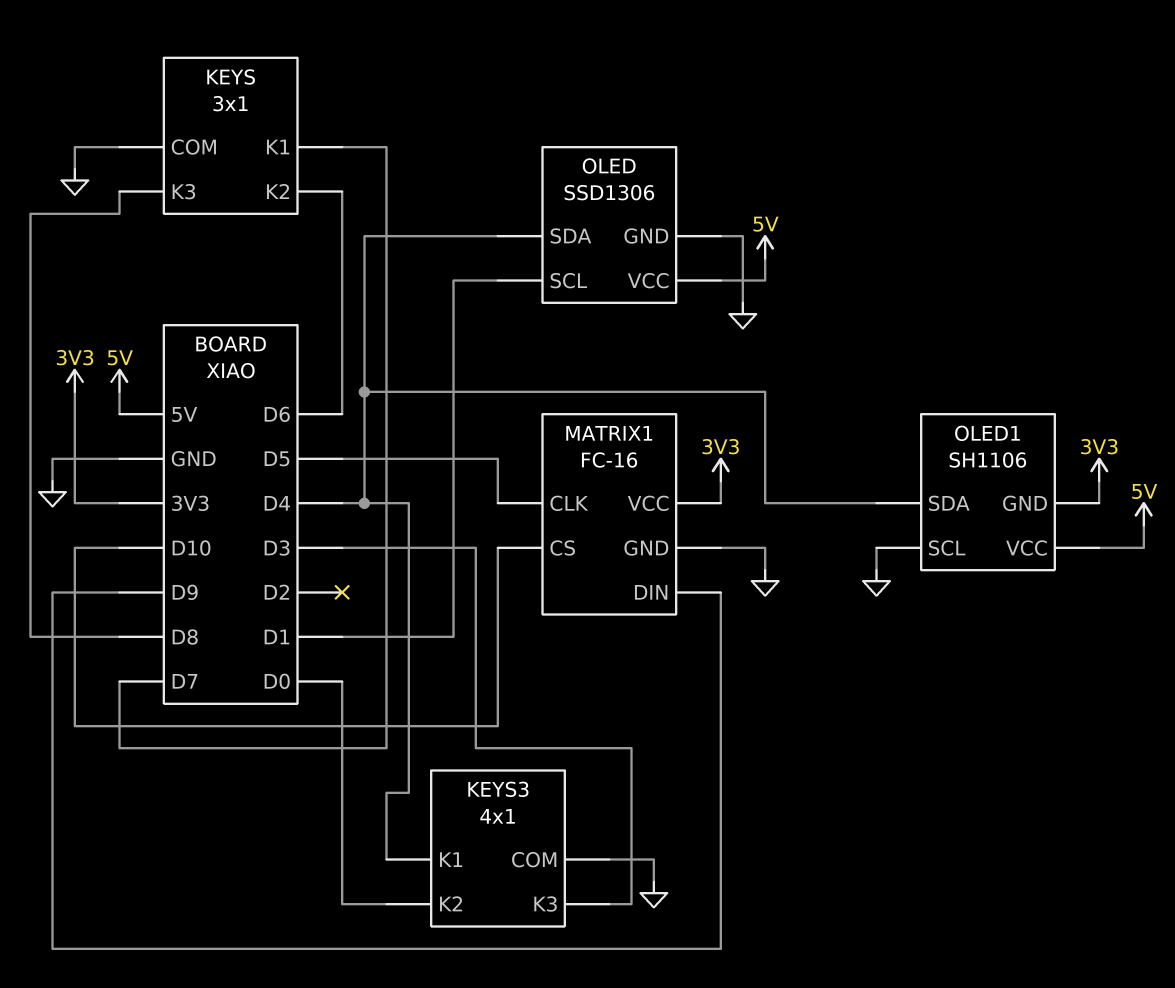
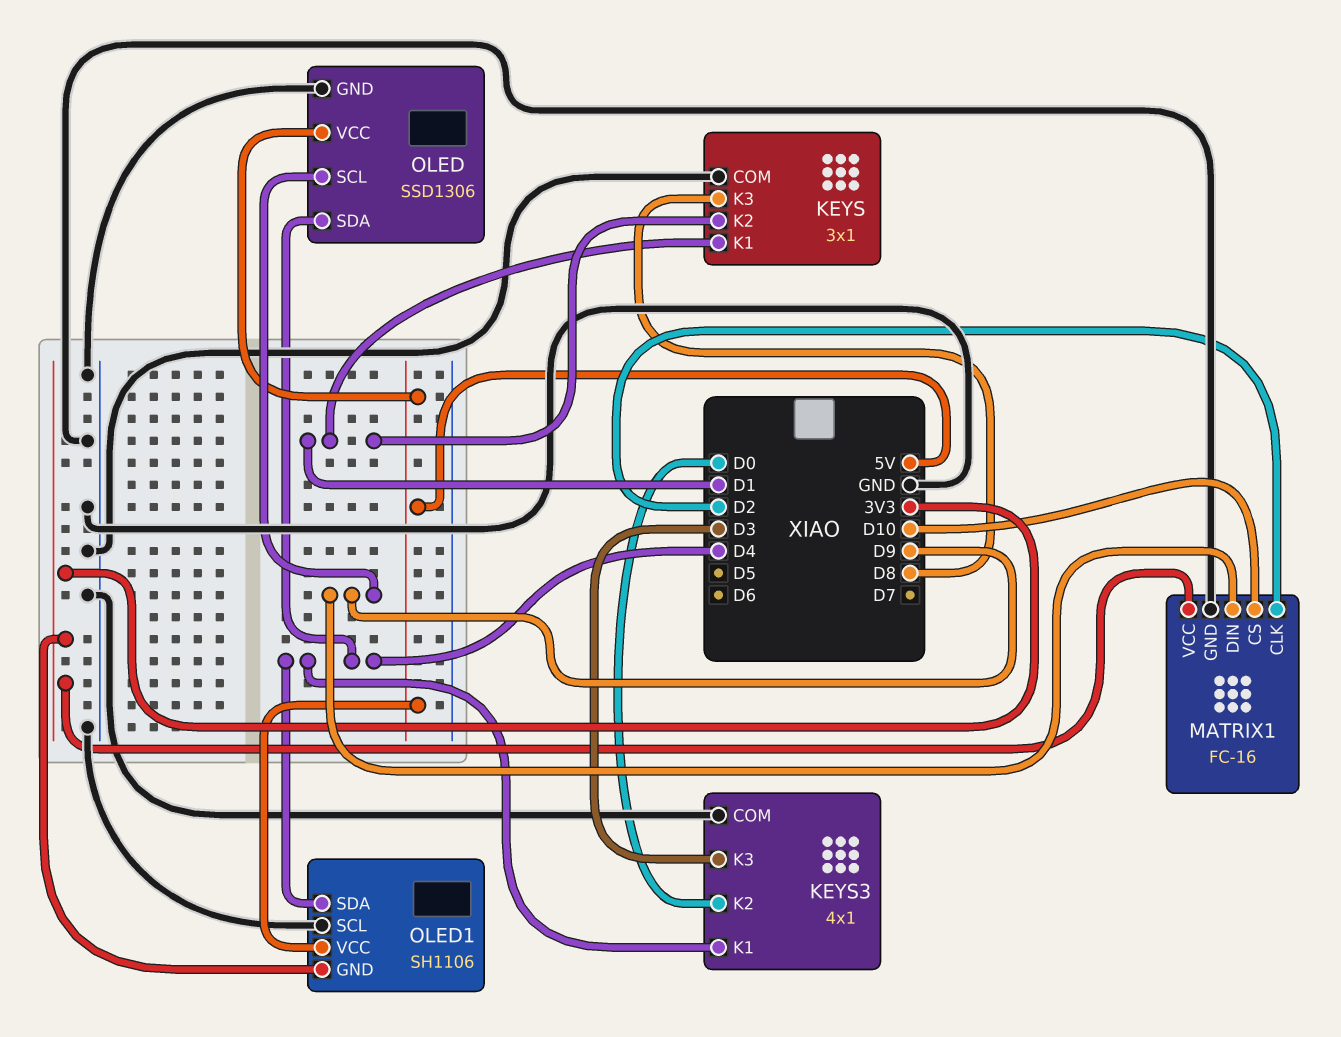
KEYS pin K1: D7 -> D1
KEYS pin K2: D6 -> D1
MATRIX1 pin CLK: D5 -> D2
OLED pin SCL: D1 -> D9

